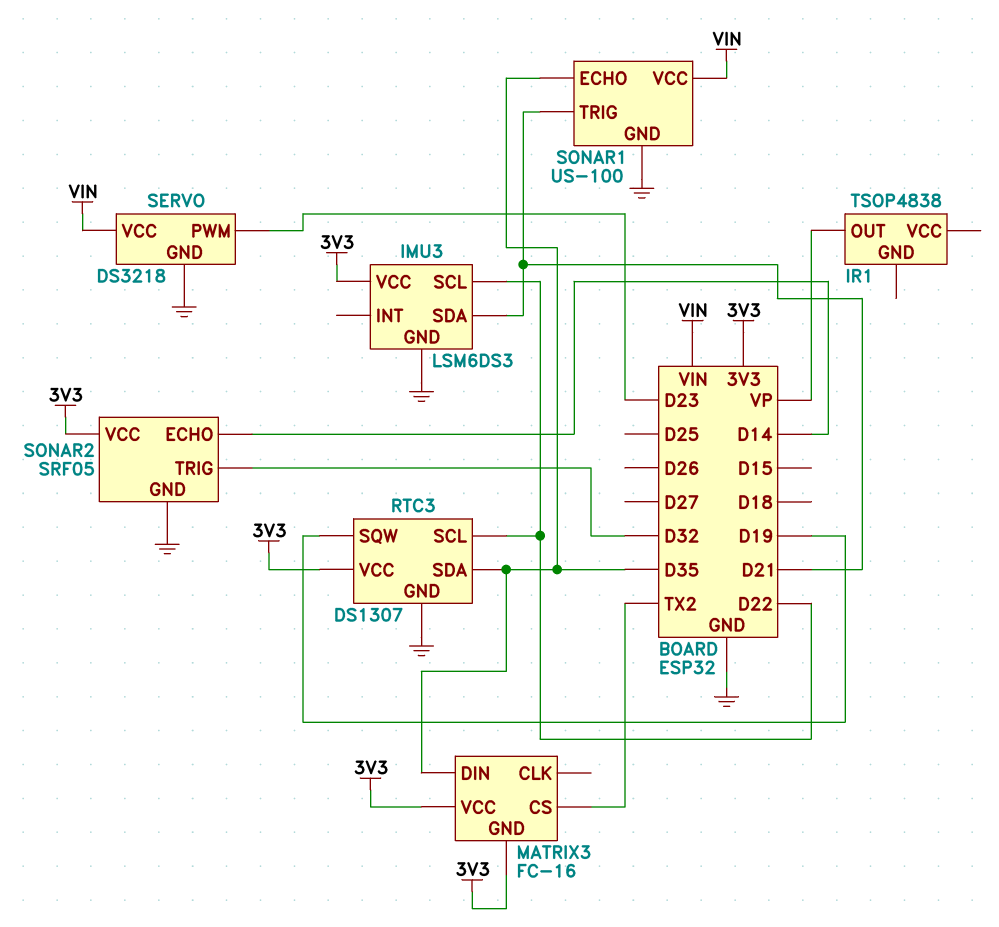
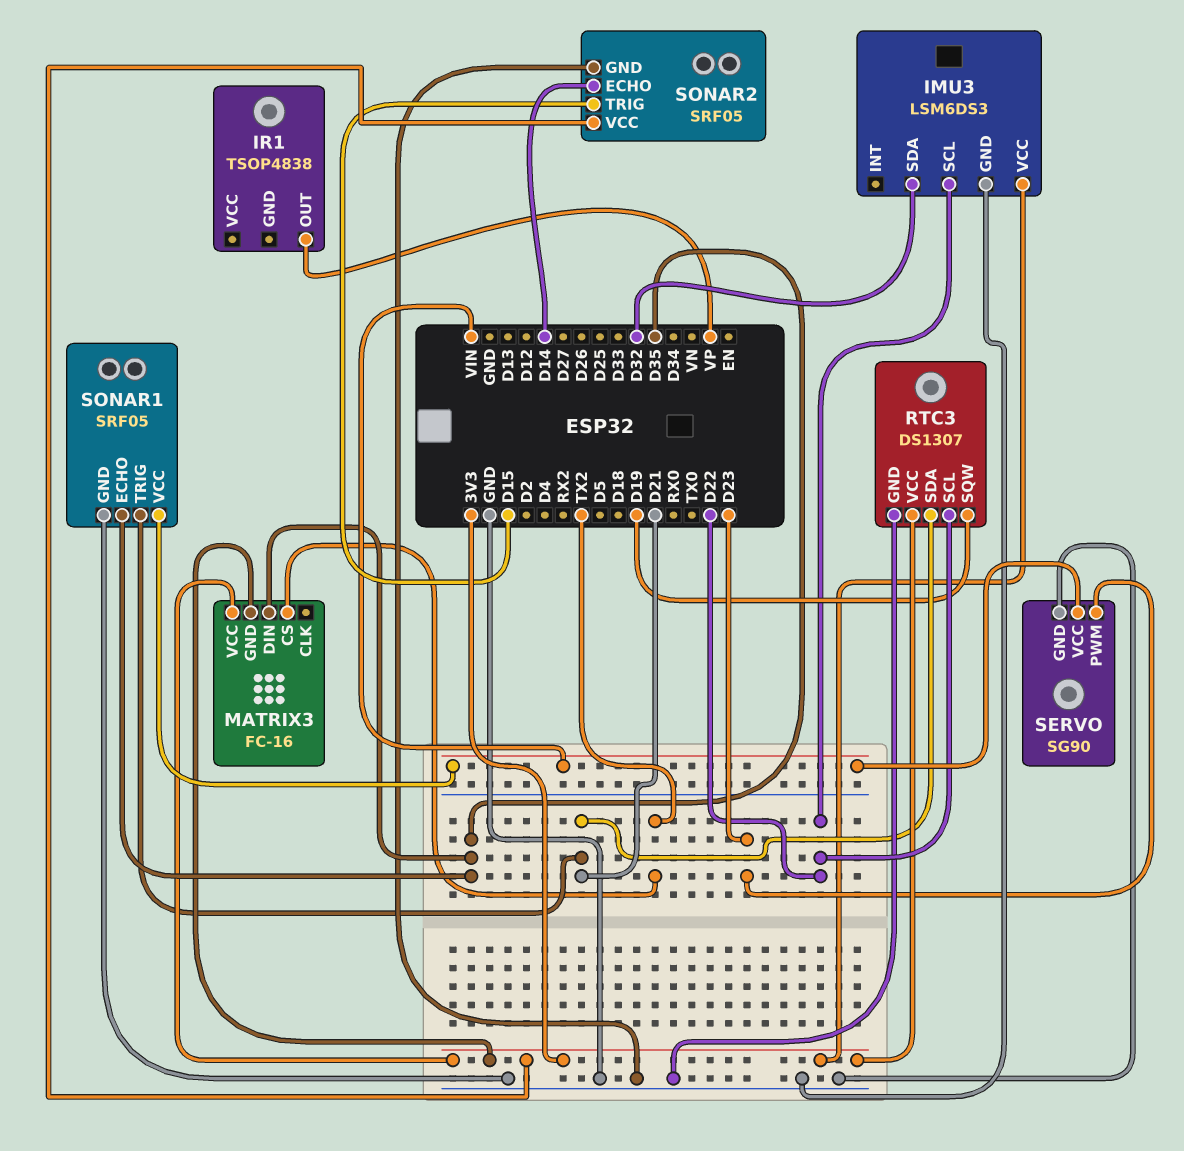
IMU3 pin SDA: D21 -> D32
RTC3 pin SDA: D35 -> D21
SERVO: DS3218 -> SG90
SONAR1: US-100 -> SRF05
SONAR2 pin TRIG: D32 -> D15

